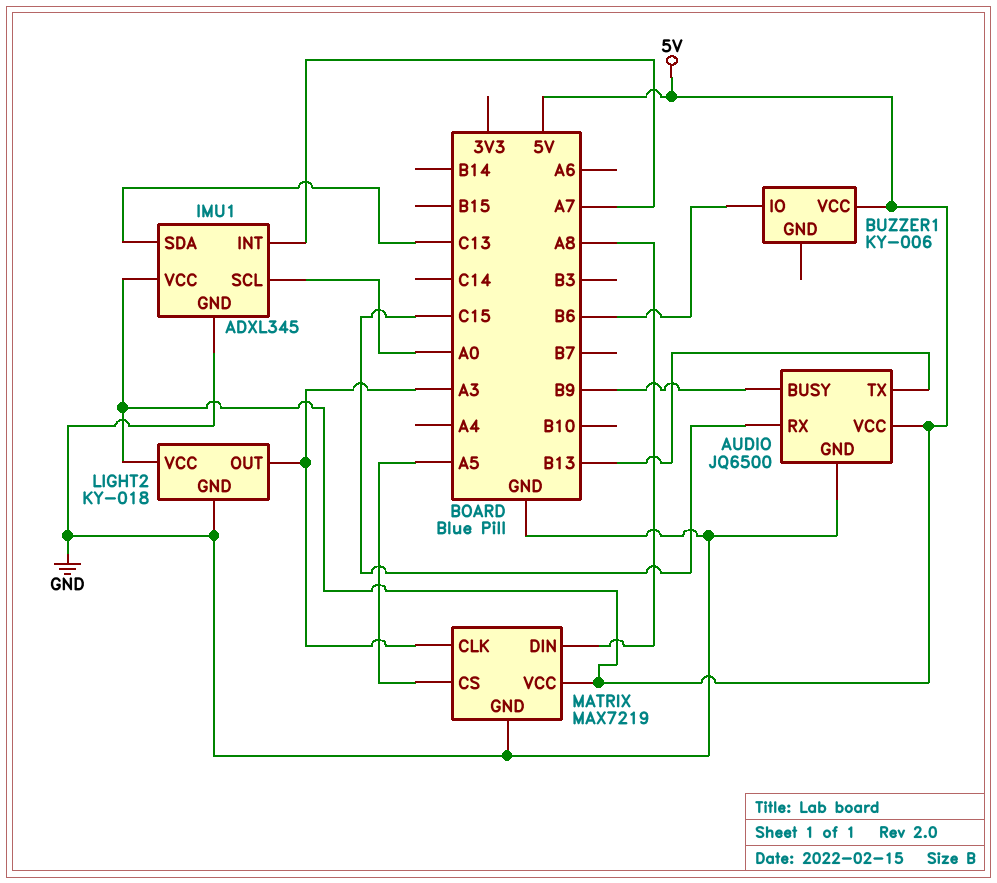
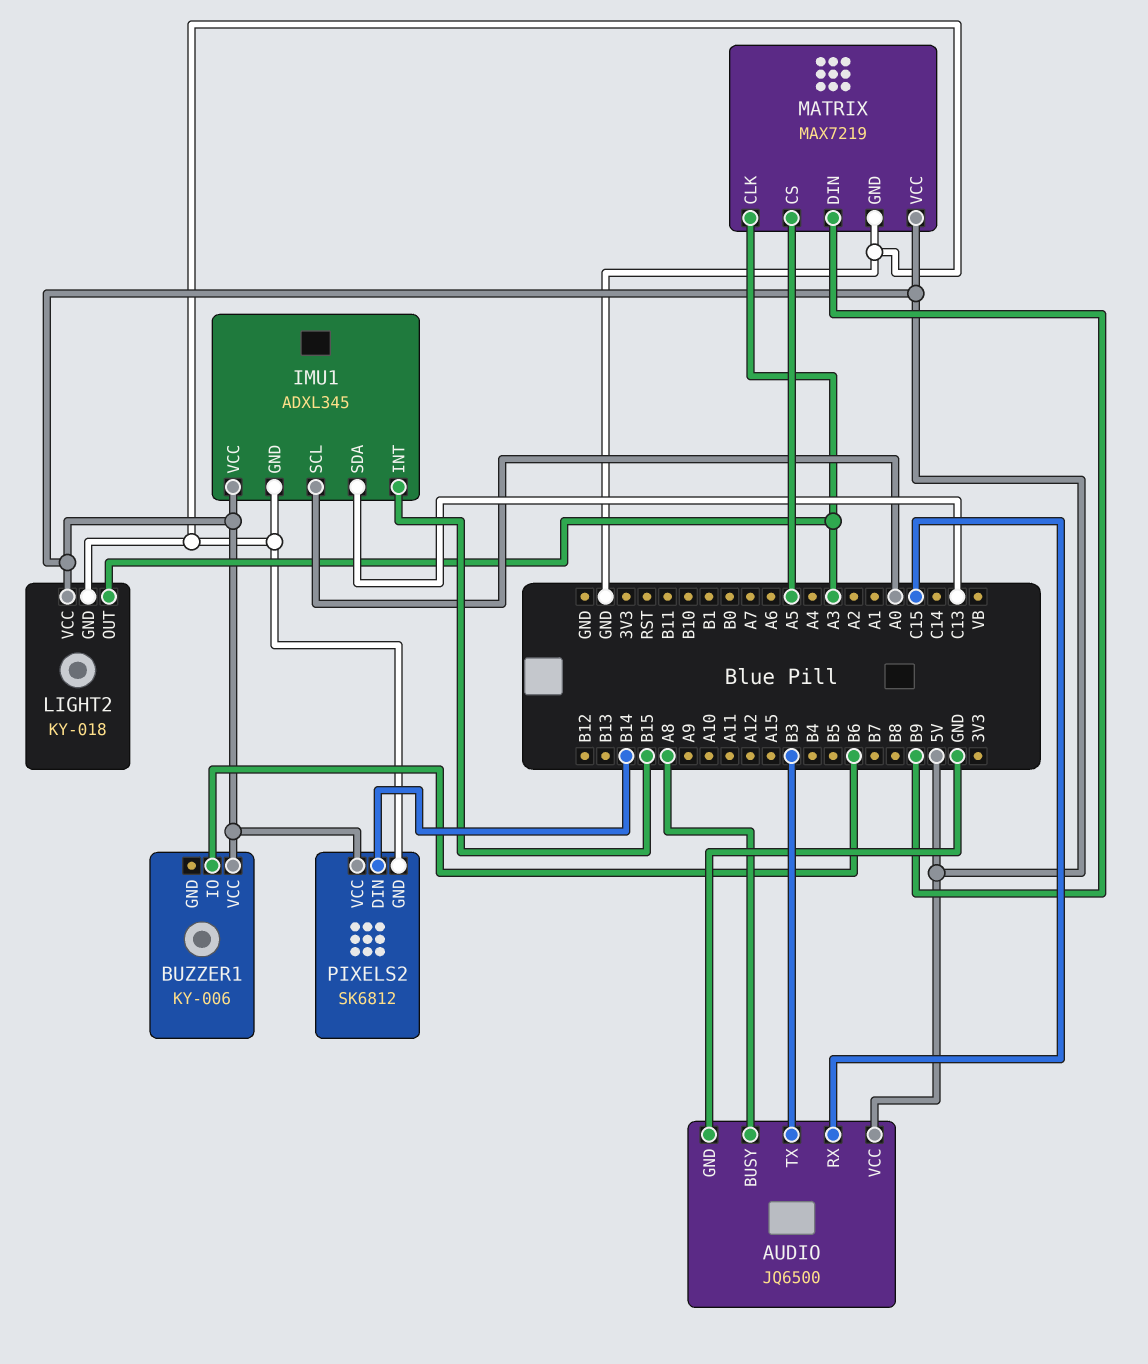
AUDIO pin BUSY: B9 -> A8
AUDIO pin TX: B13 -> B3
IMU1 pin INT: A7 -> B15
MATRIX pin DIN: A8 -> B9
PIXELS2: none -> SK6812
PIXELS2 pin DIN: none -> B14
PIXELS2 pin GND: none -> GND
PIXELS2 pin VCC: none -> 5V

